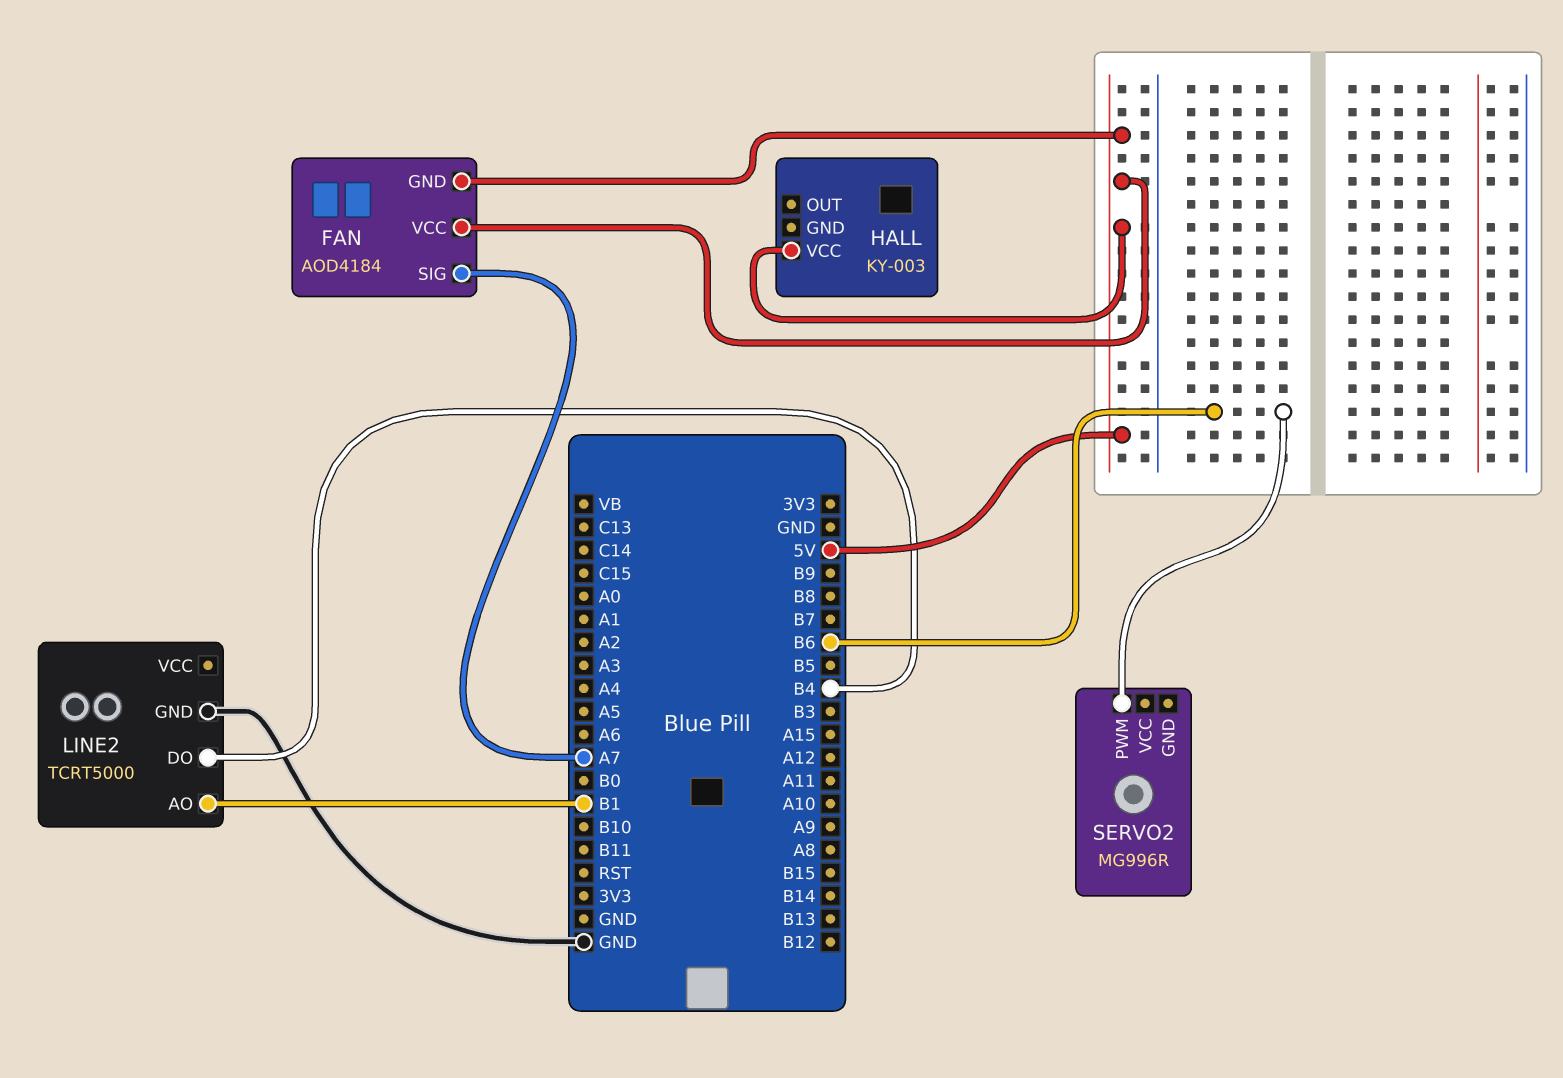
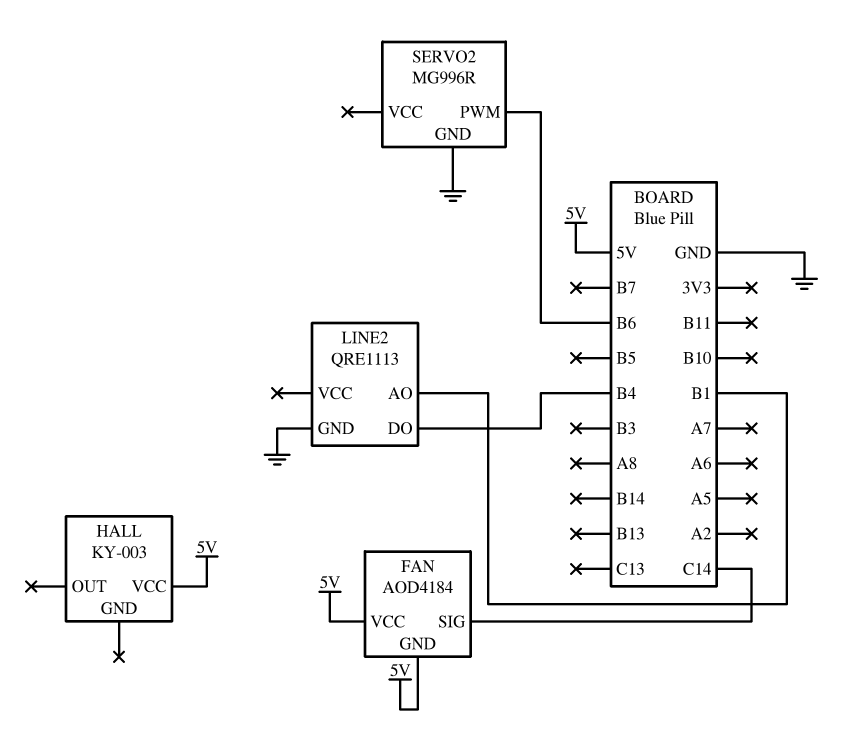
FAN pin SIG: A7 -> C14
LINE2: TCRT5000 -> QRE1113
SERVO2 pin GND: none -> GND

